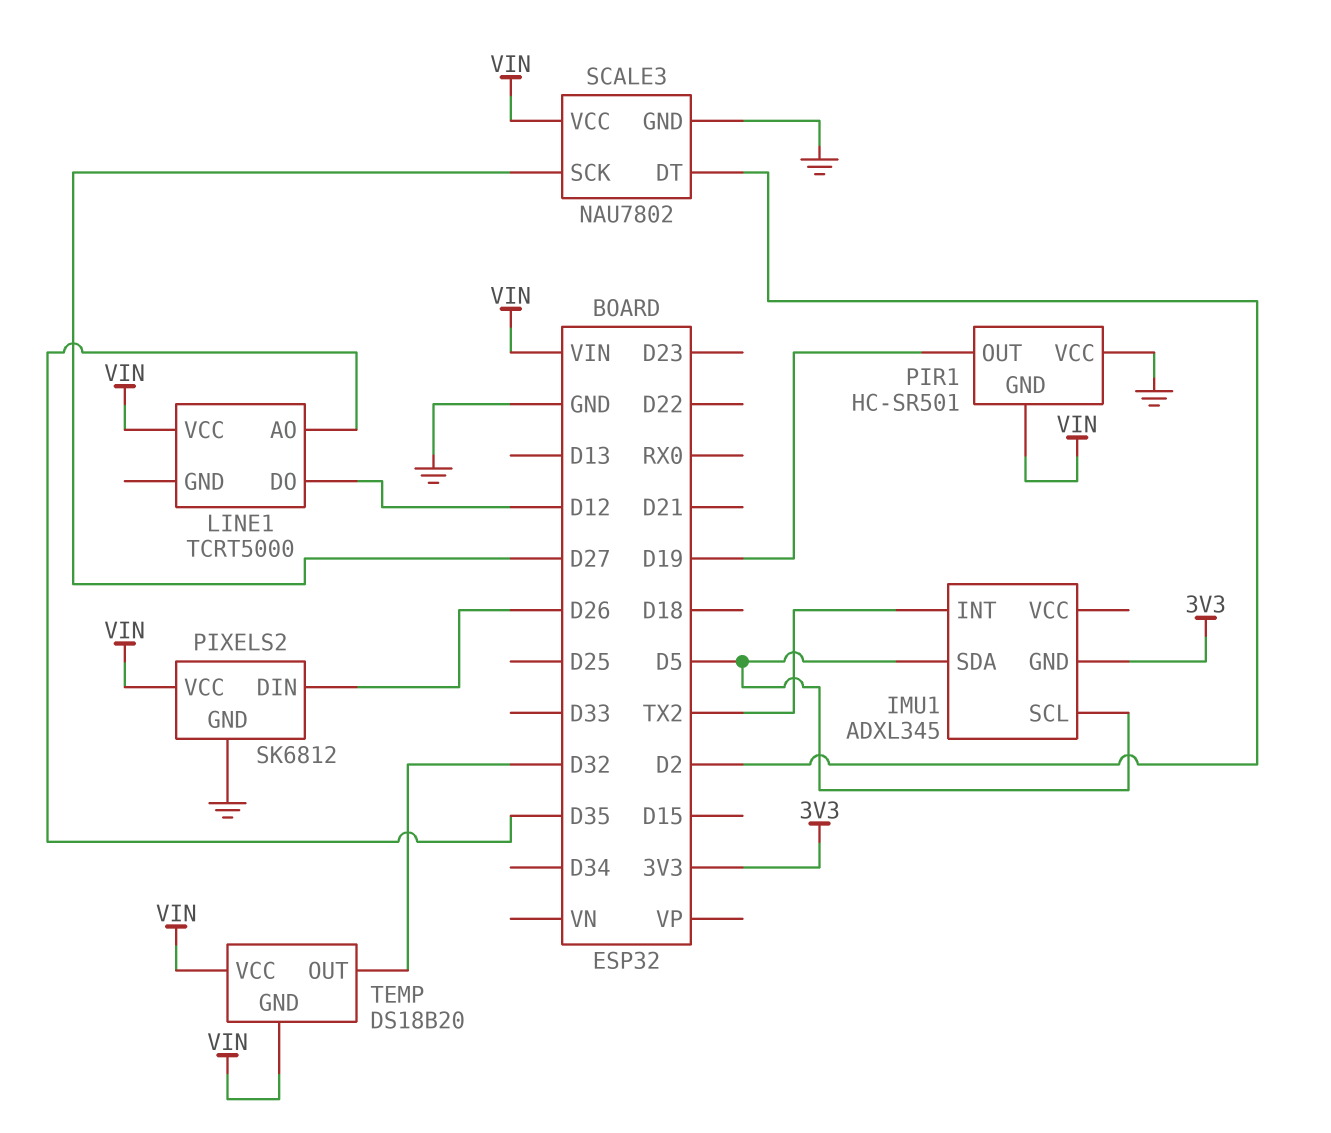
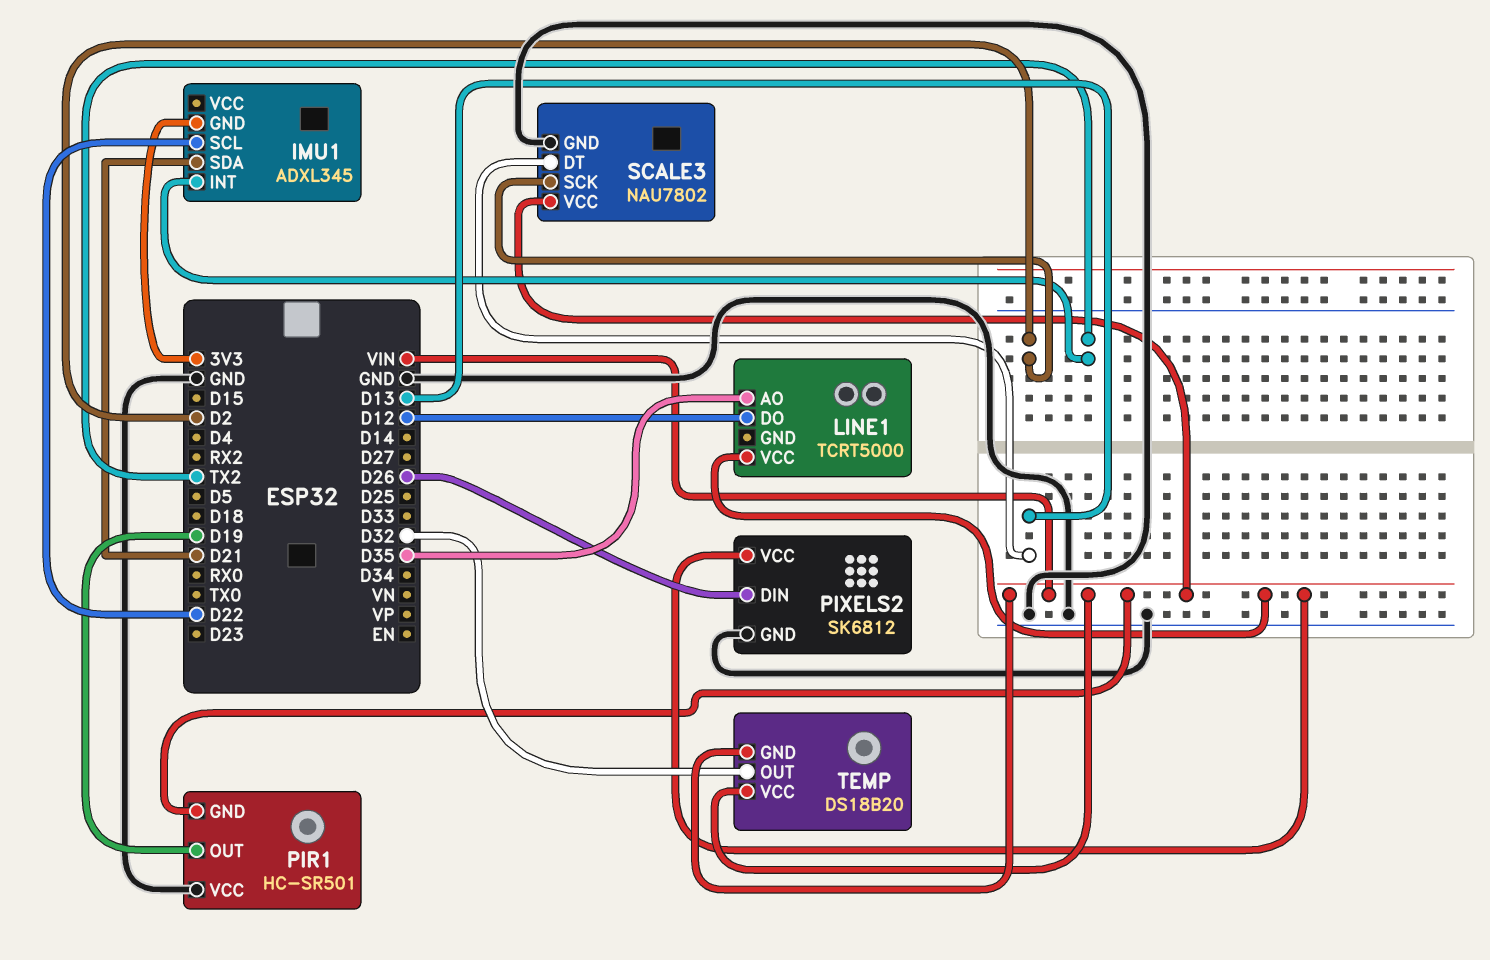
IMU1 pin SCL: D5 -> D22
IMU1 pin SDA: D5 -> D21
SCALE3 pin DT: D2 -> D13
SCALE3 pin SCK: D27 -> D2

